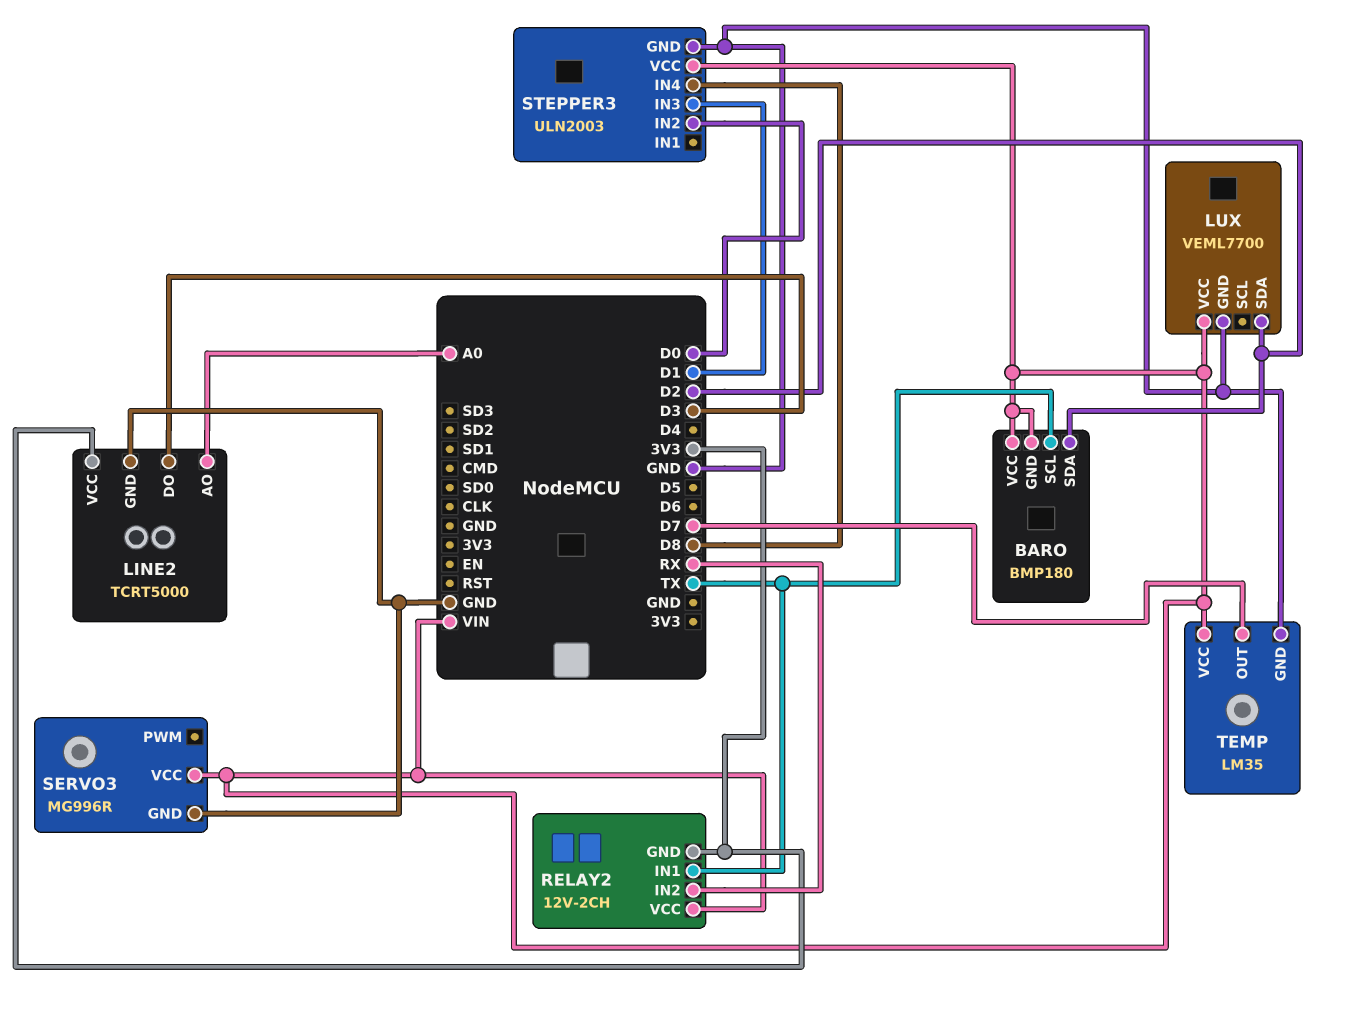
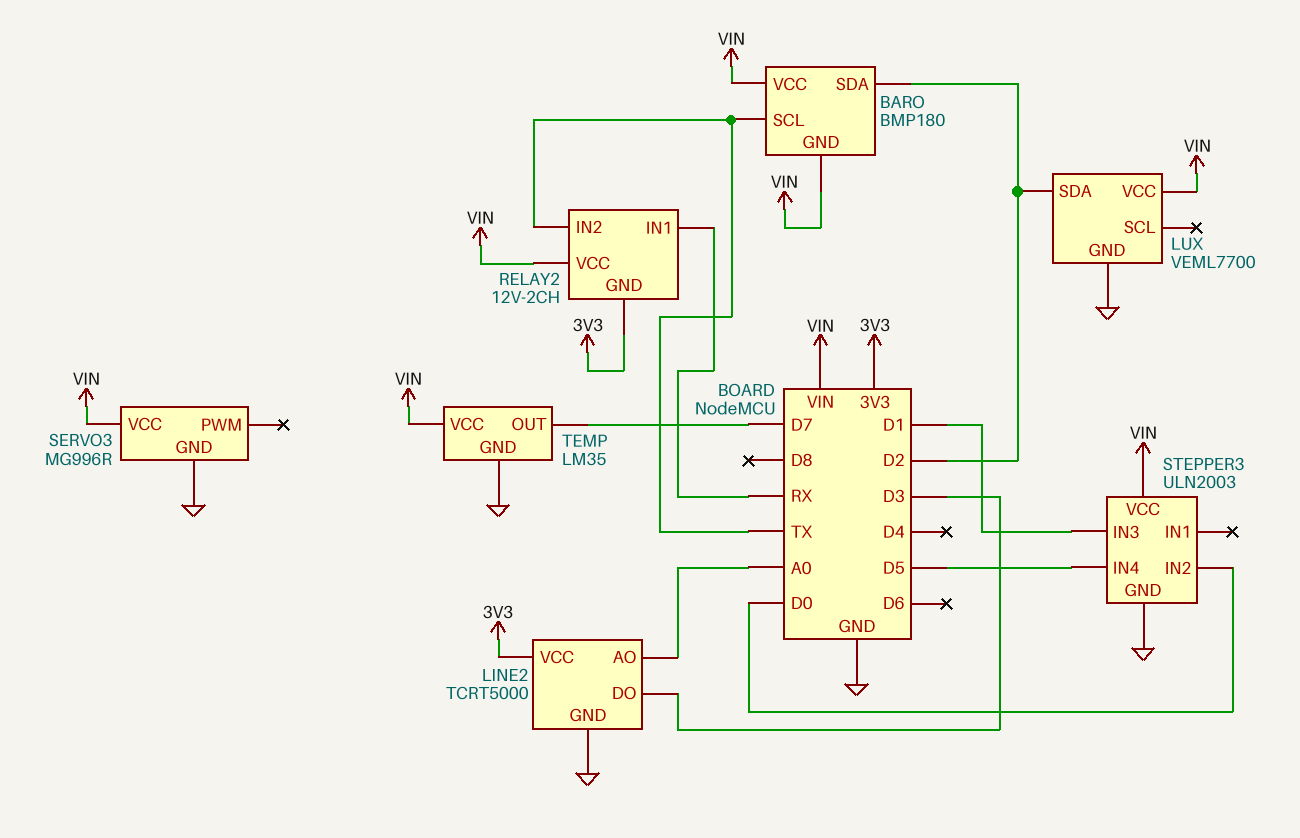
RELAY2 pin IN1: TX -> RX
RELAY2 pin IN2: RX -> TX
STEPPER3 pin IN4: D8 -> D5

